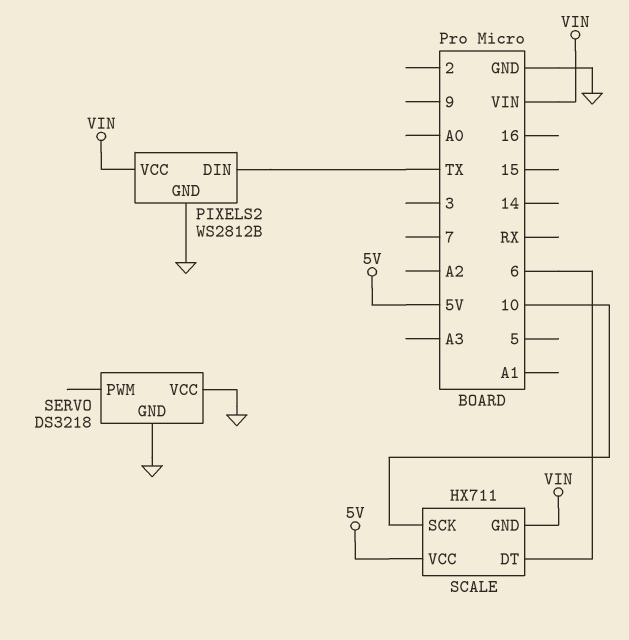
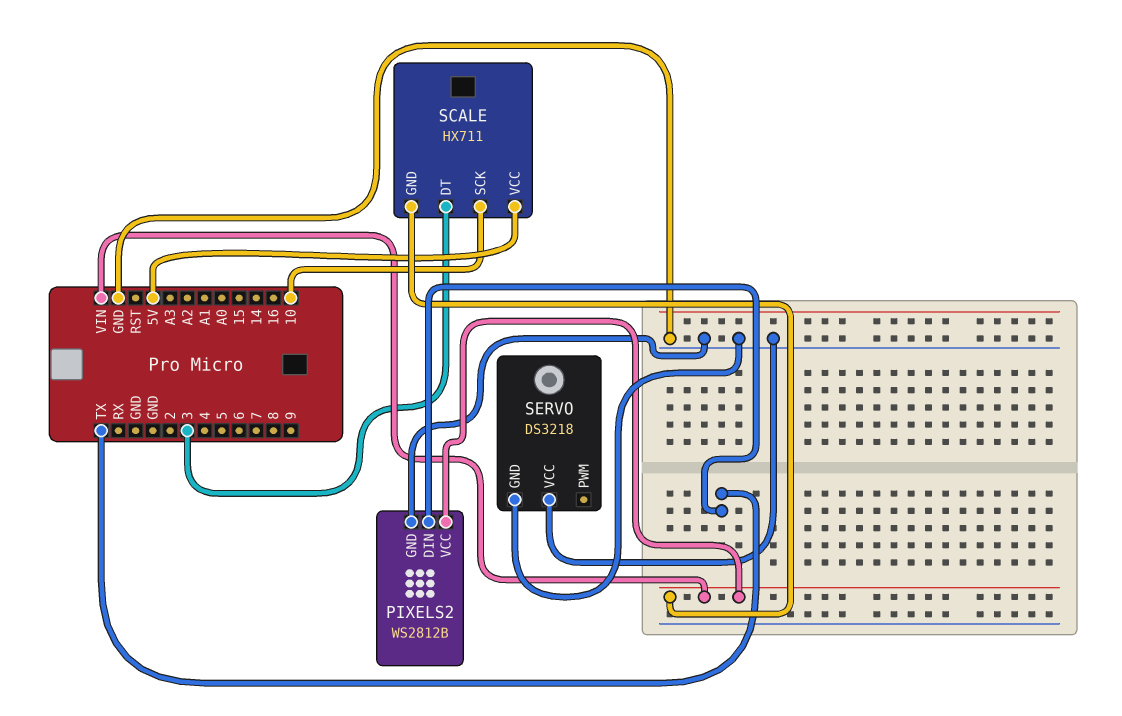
SCALE pin DT: 6 -> 3

